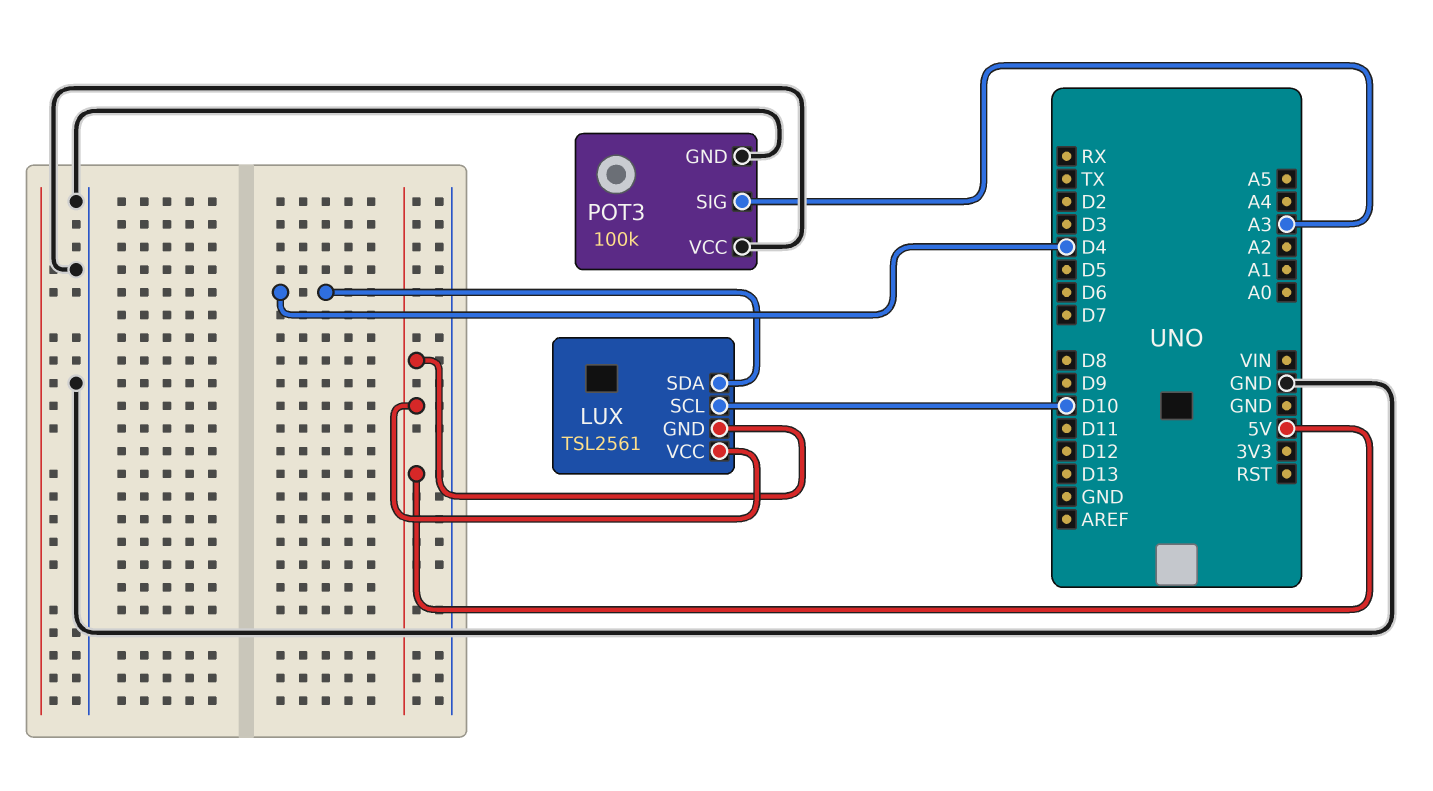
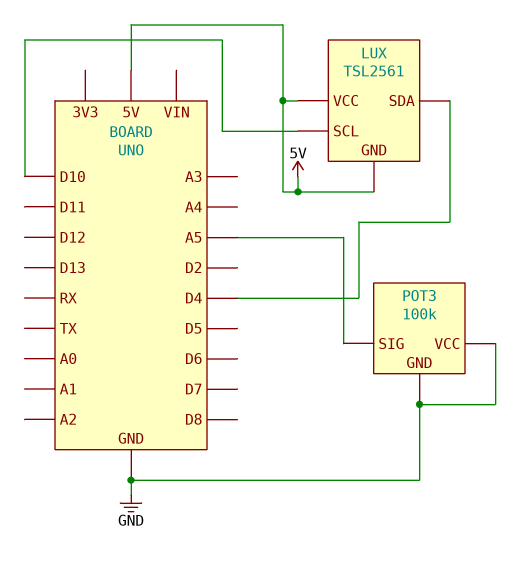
POT3 pin SIG: A3 -> A5

